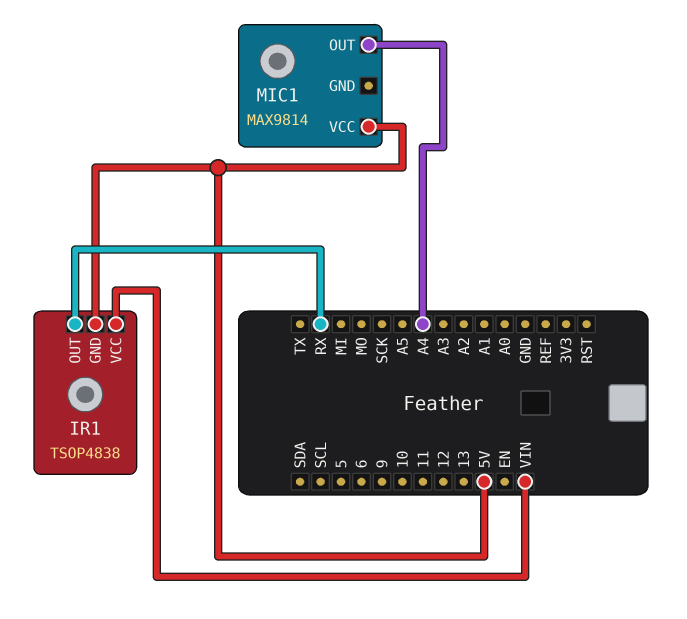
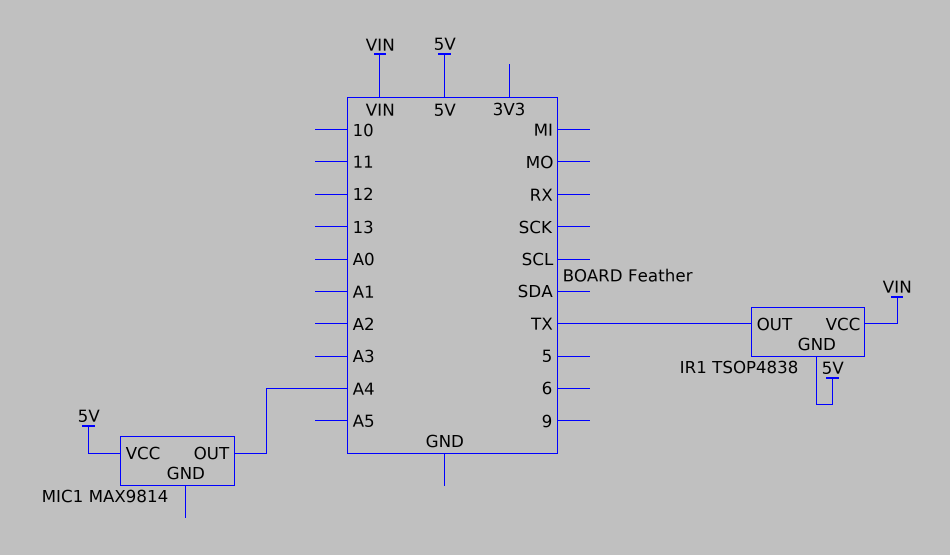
IR1 pin OUT: RX -> TX

